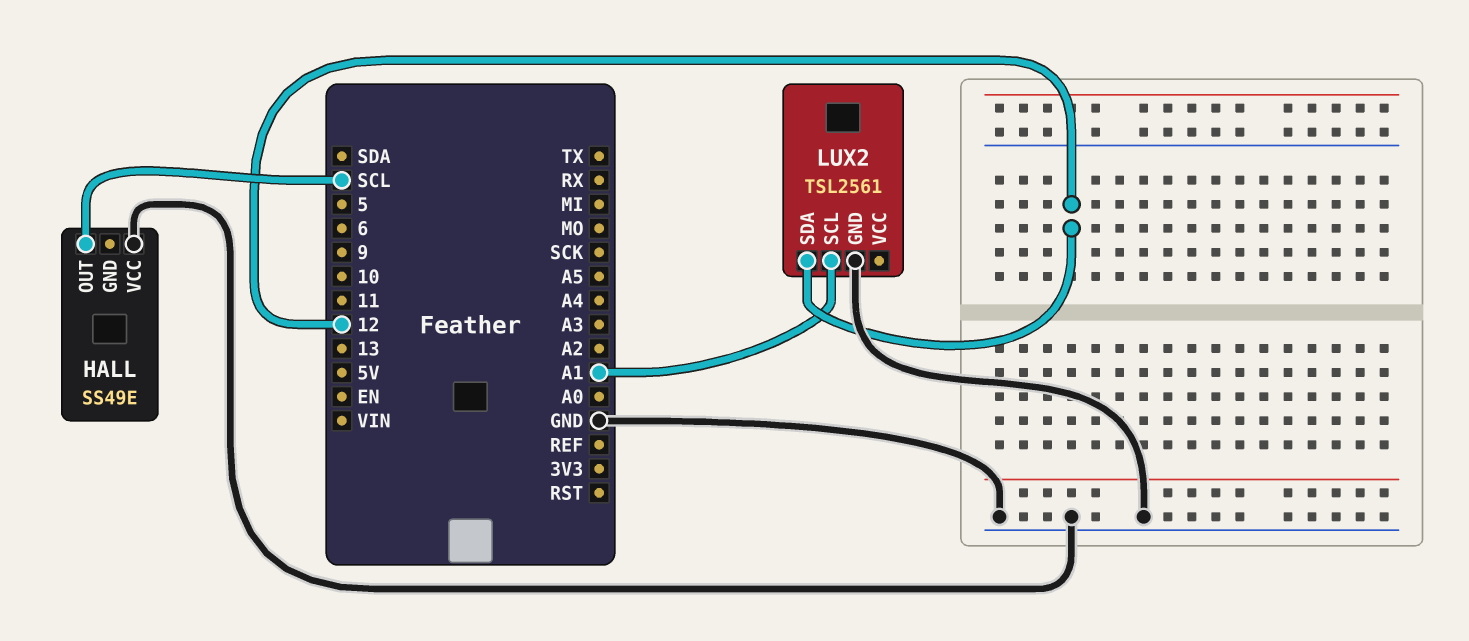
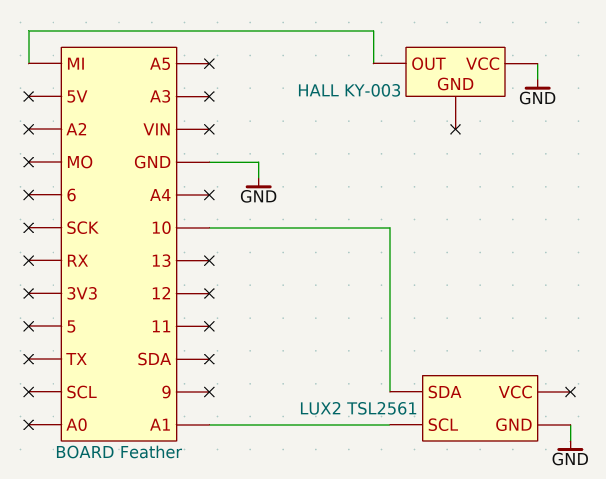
HALL: SS49E -> KY-003
HALL pin OUT: SCL -> MI
LUX2 pin SDA: 12 -> 10

